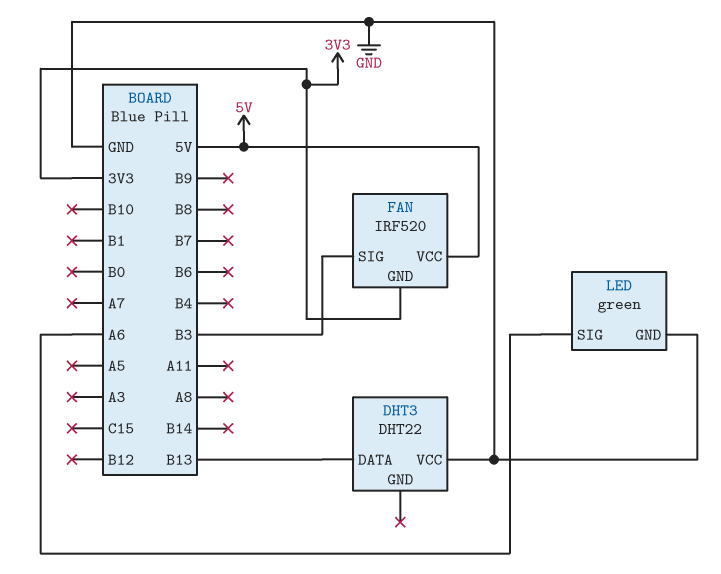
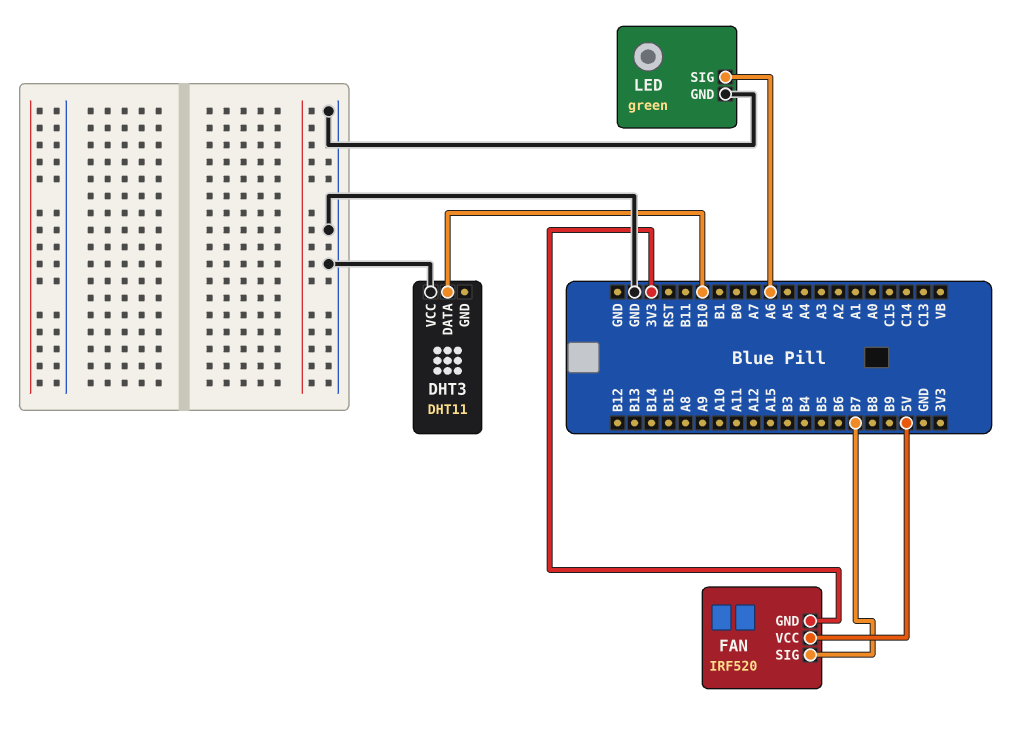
DHT3: DHT22 -> DHT11
DHT3 pin DATA: B13 -> B10
FAN pin SIG: B3 -> B7

